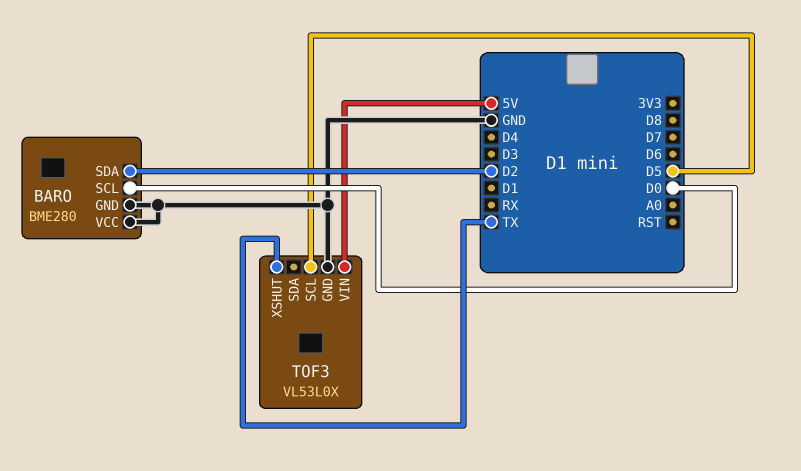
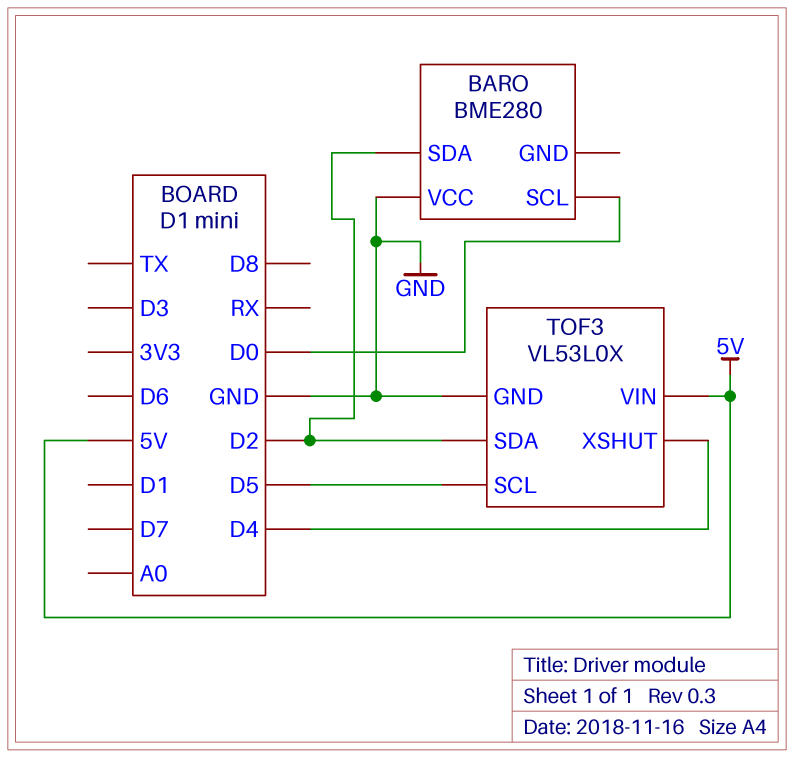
BARO pin GND: GND -> none
TOF3 pin SDA: none -> D2
TOF3 pin XSHUT: TX -> D4

